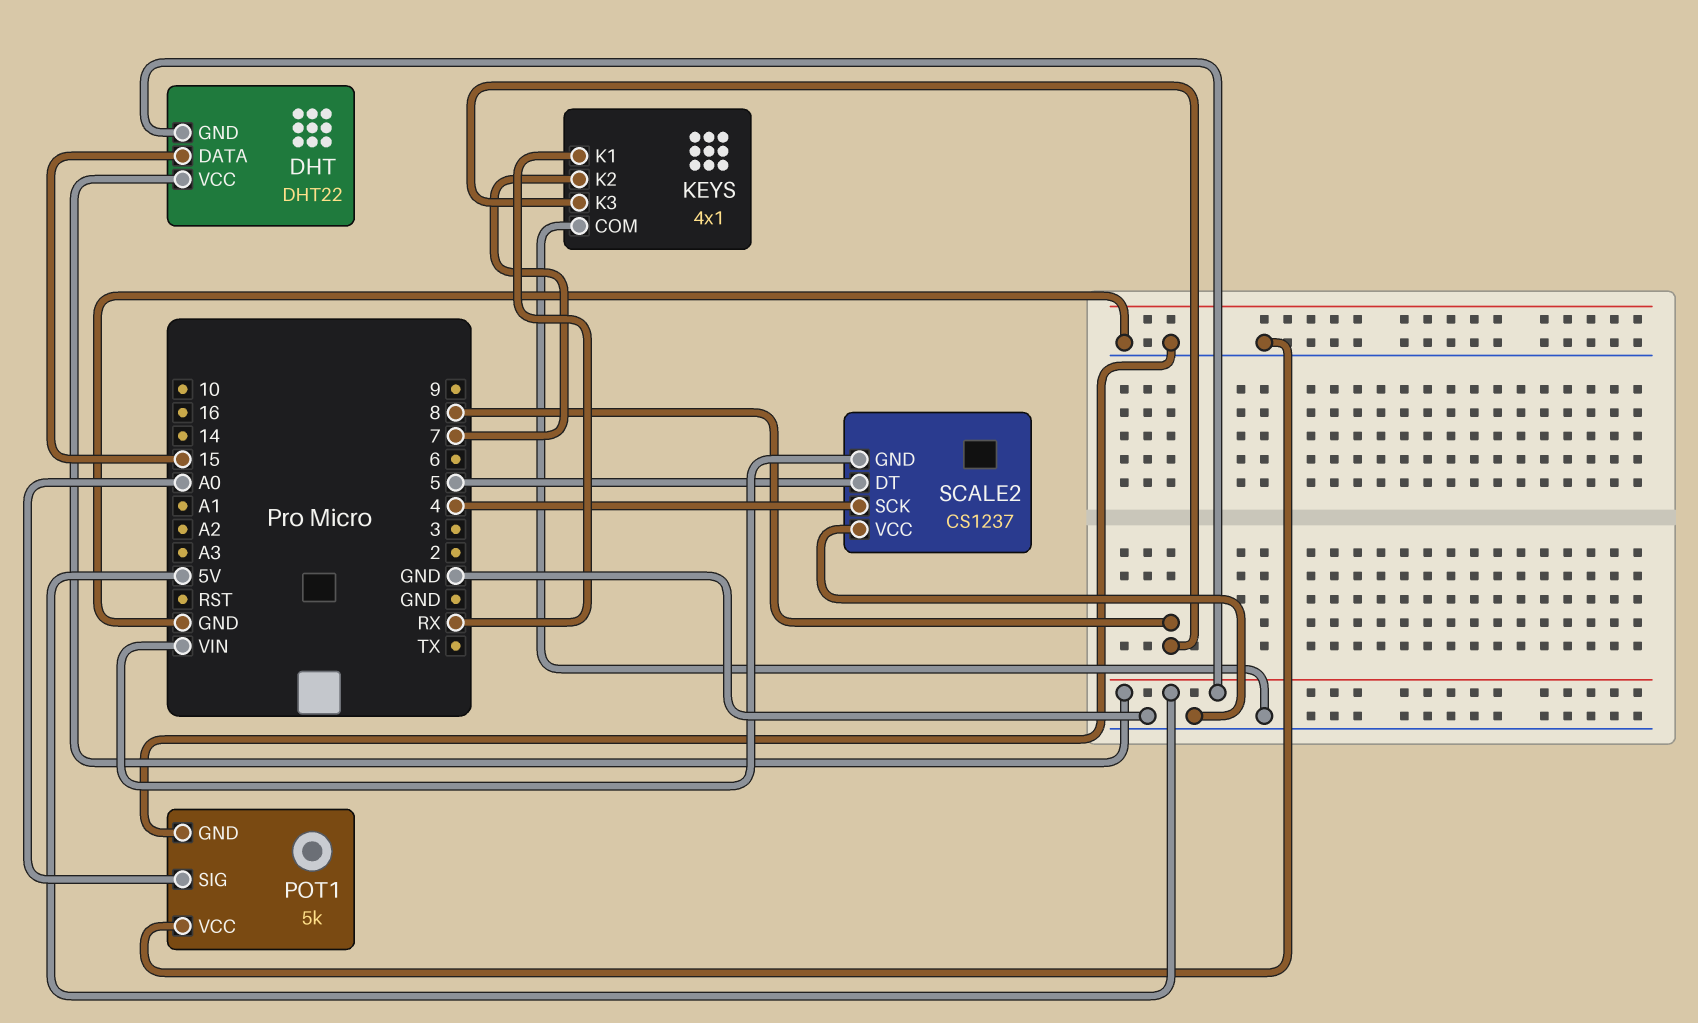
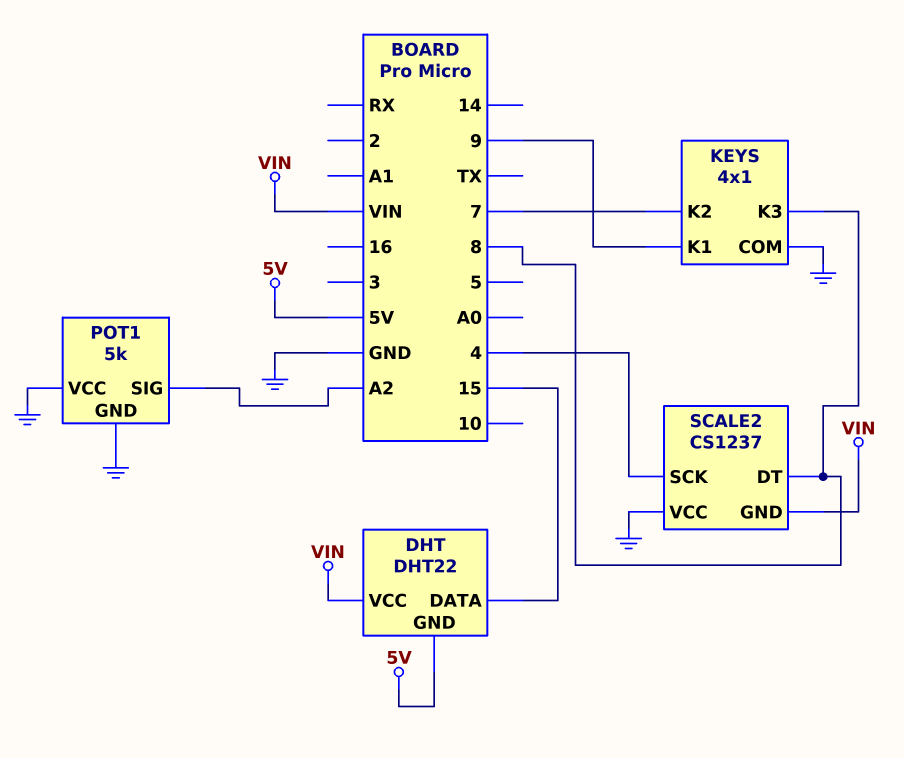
DHT pin VCC: 5V -> VIN
KEYS pin K1: RX -> 9
POT1 pin SIG: A0 -> A2
SCALE2 pin DT: 5 -> 8

